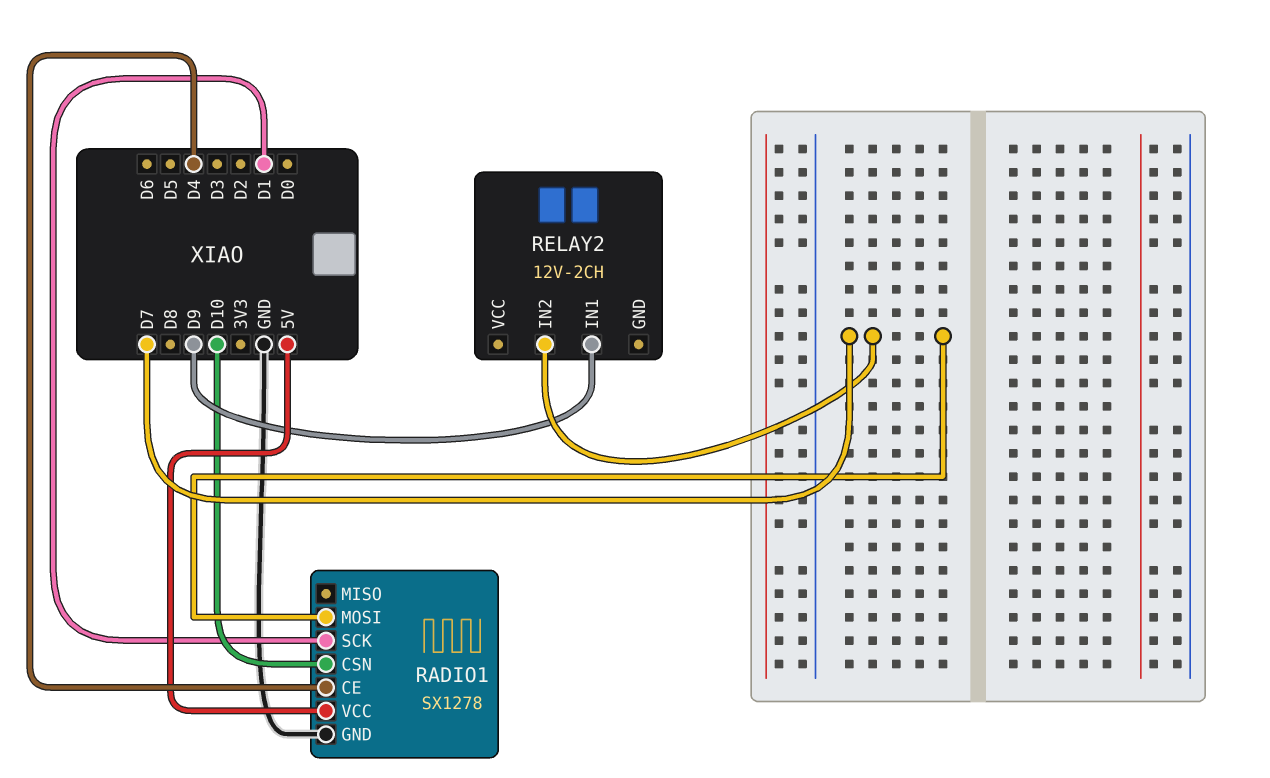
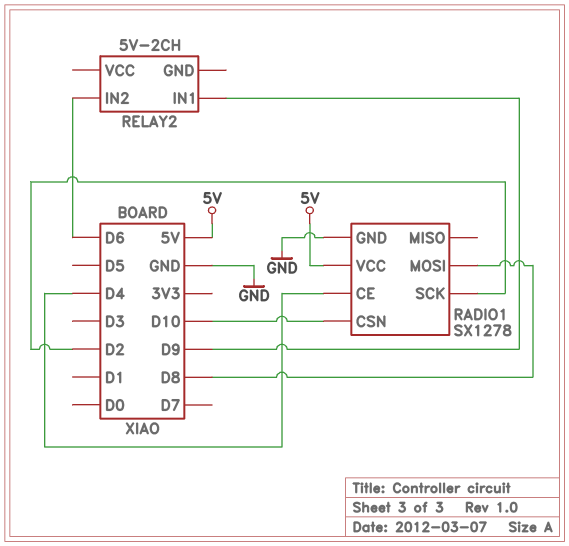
RADIO1 pin MOSI: D7 -> D8
RADIO1 pin SCK: D1 -> D2
RELAY2: 12V-2CH -> 5V-2CH
RELAY2 pin IN2: D7 -> D6

